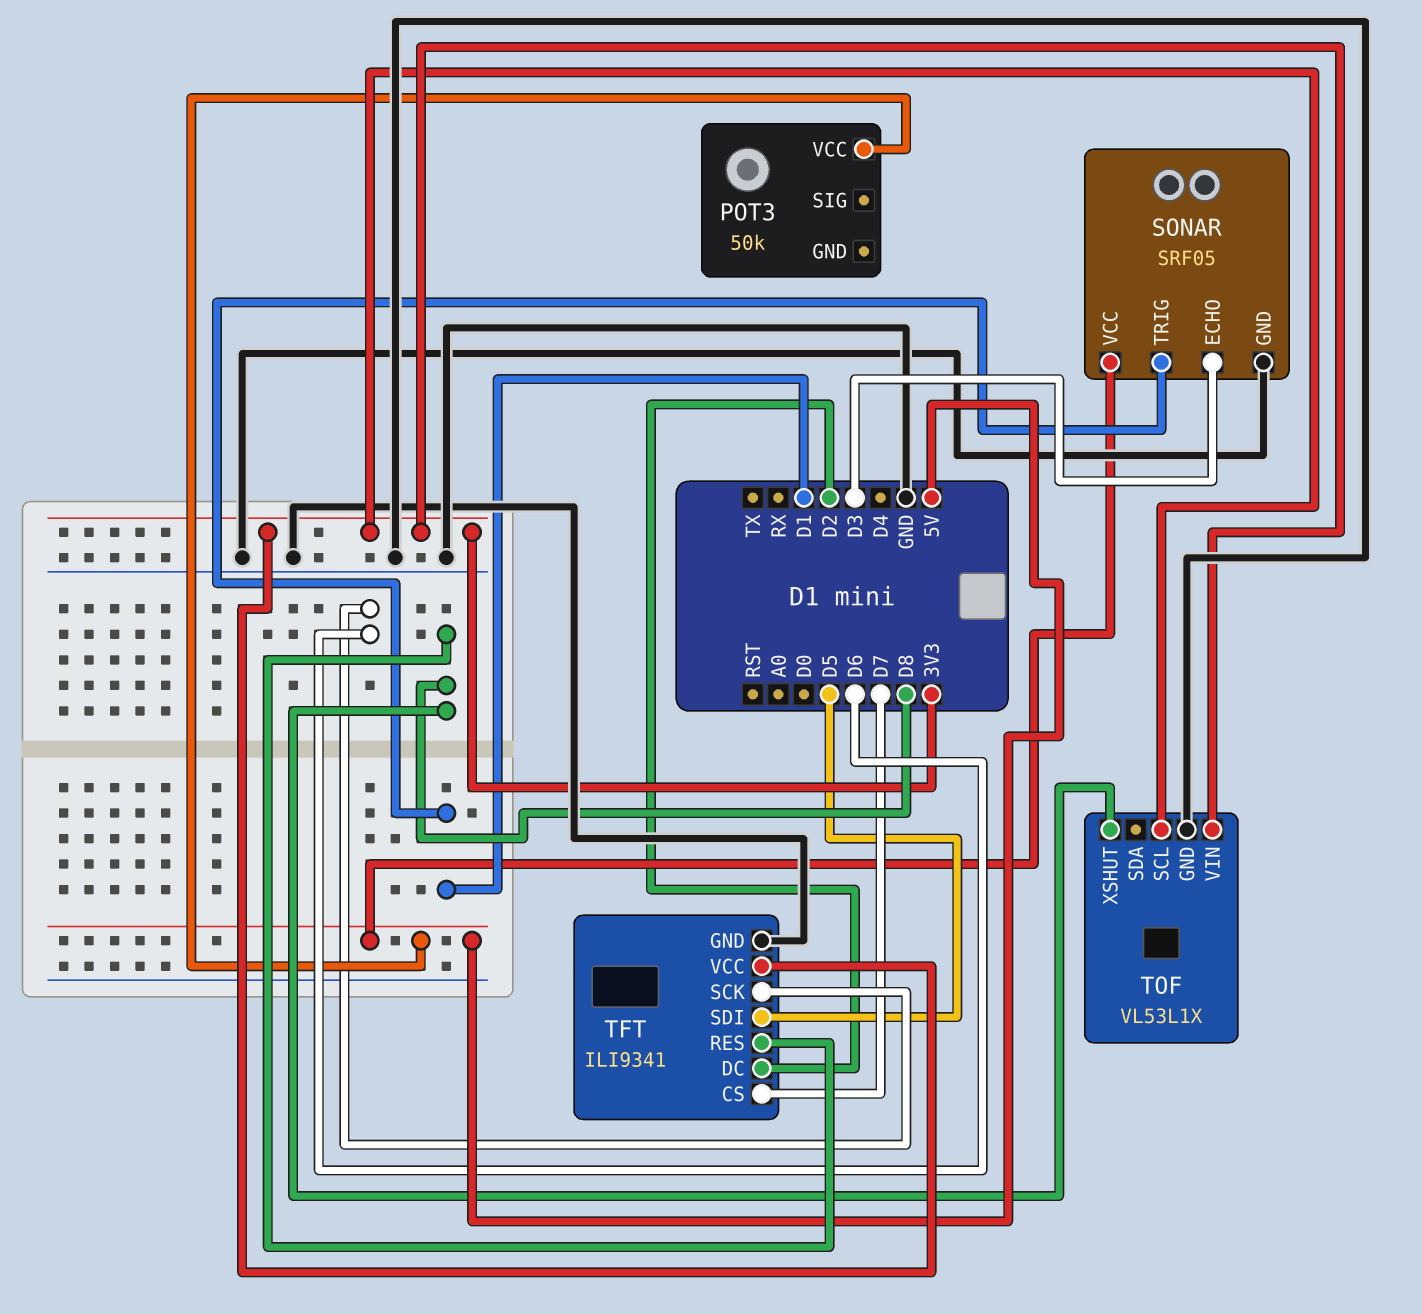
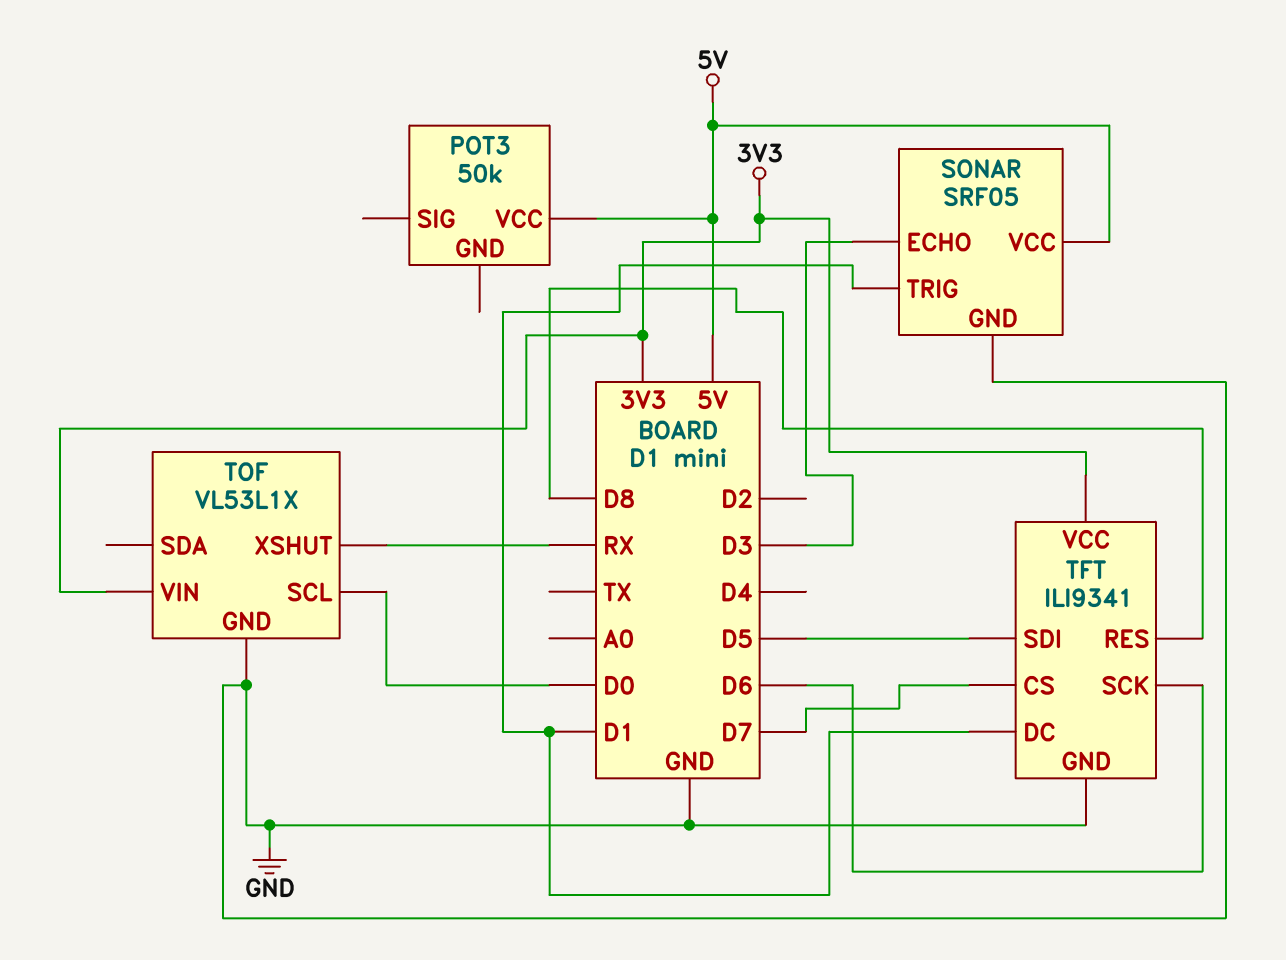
TFT pin DC: D2 -> D1
TOF pin SCL: 3V3 -> D0
TOF pin XSHUT: D8 -> RX

